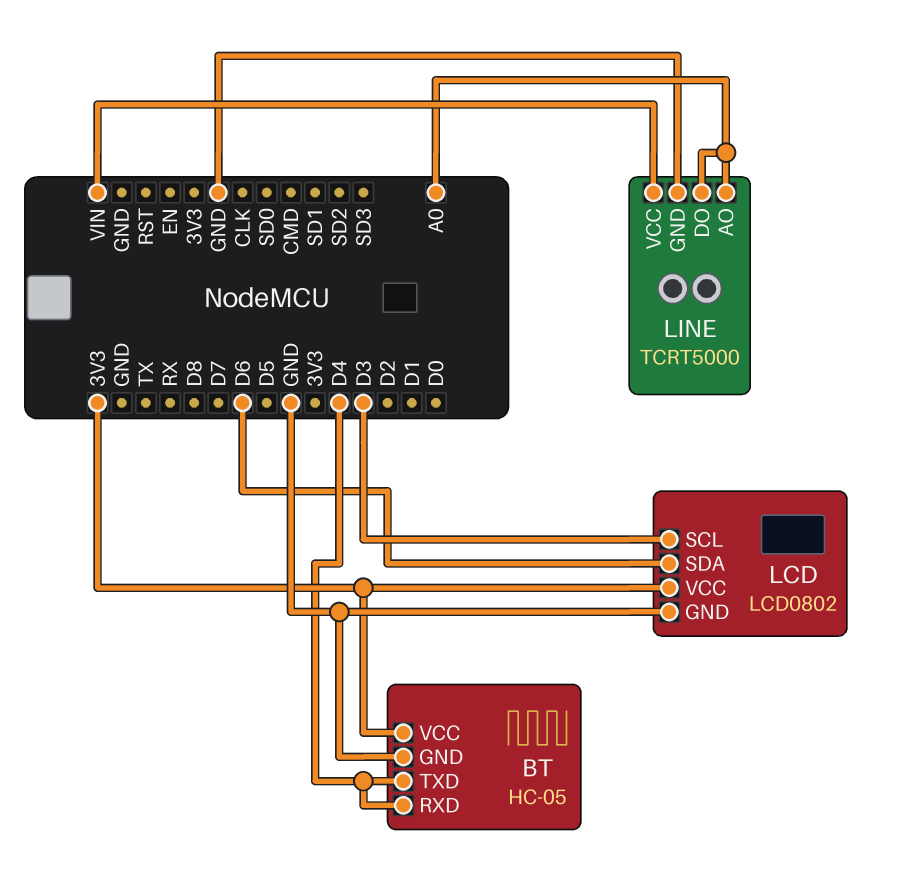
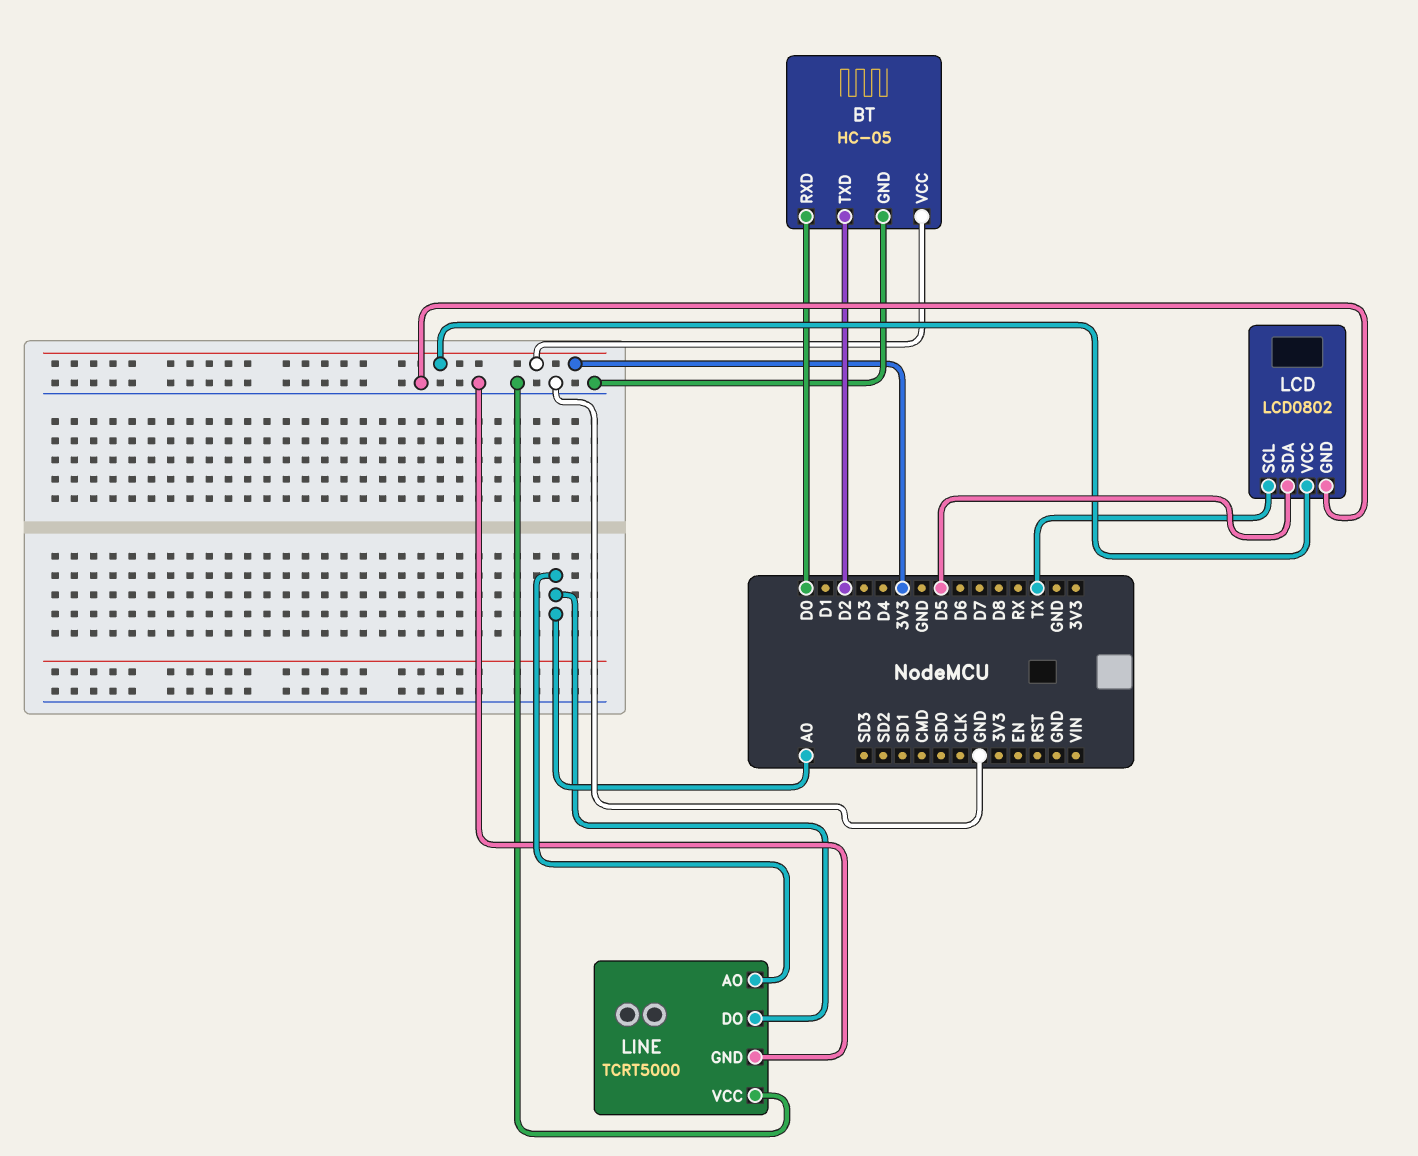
BT pin RXD: D4 -> D0
BT pin TXD: D4 -> D2
LCD pin SCL: D3 -> TX
LCD pin SDA: D6 -> D5
LINE pin VCC: VIN -> GND

